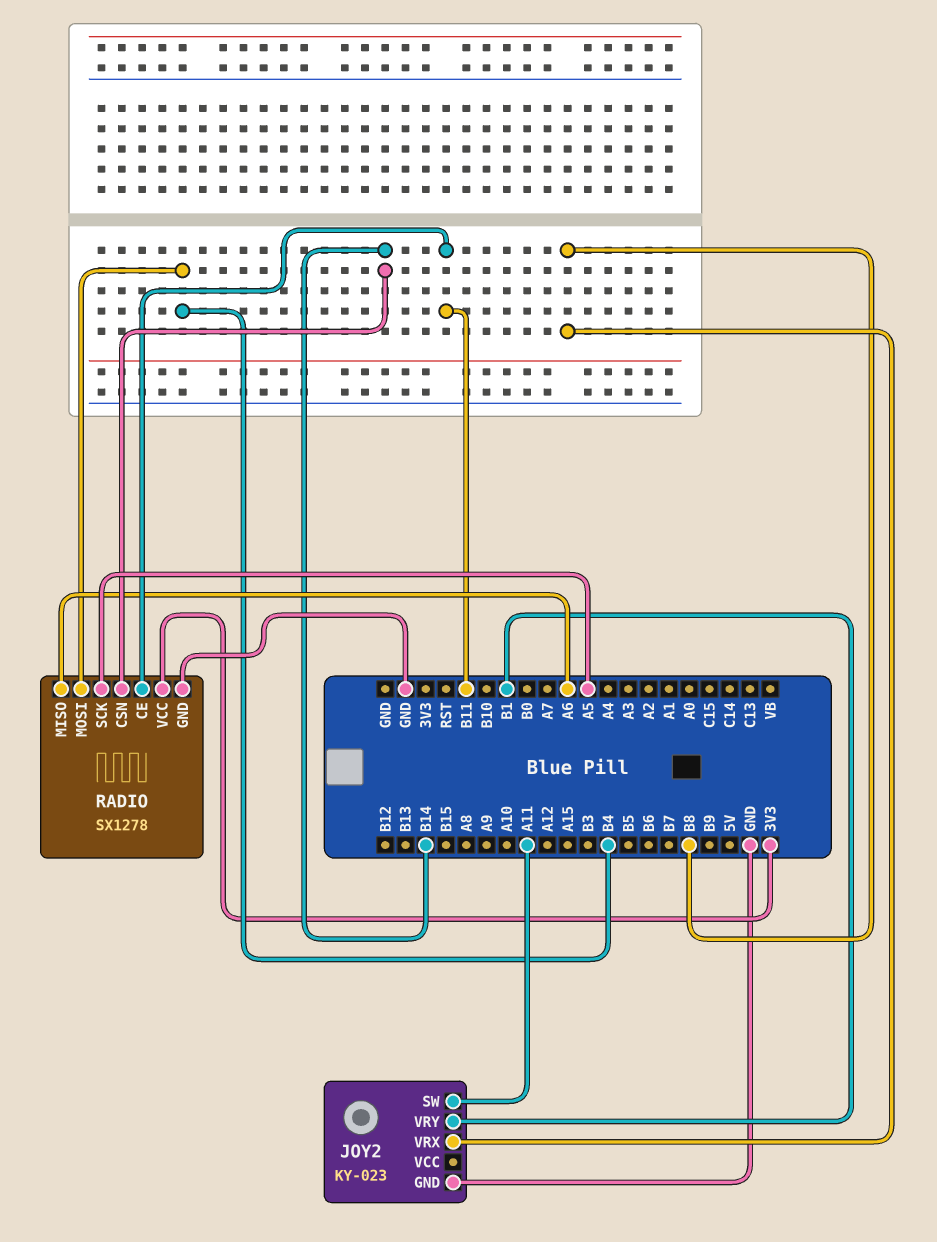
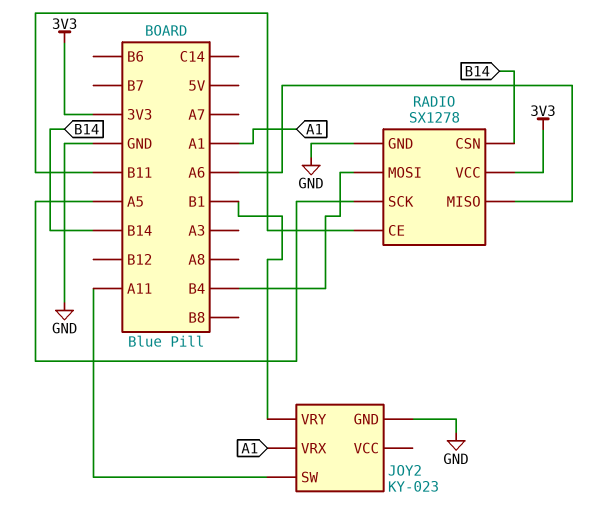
JOY2 pin VRX: B8 -> A1

